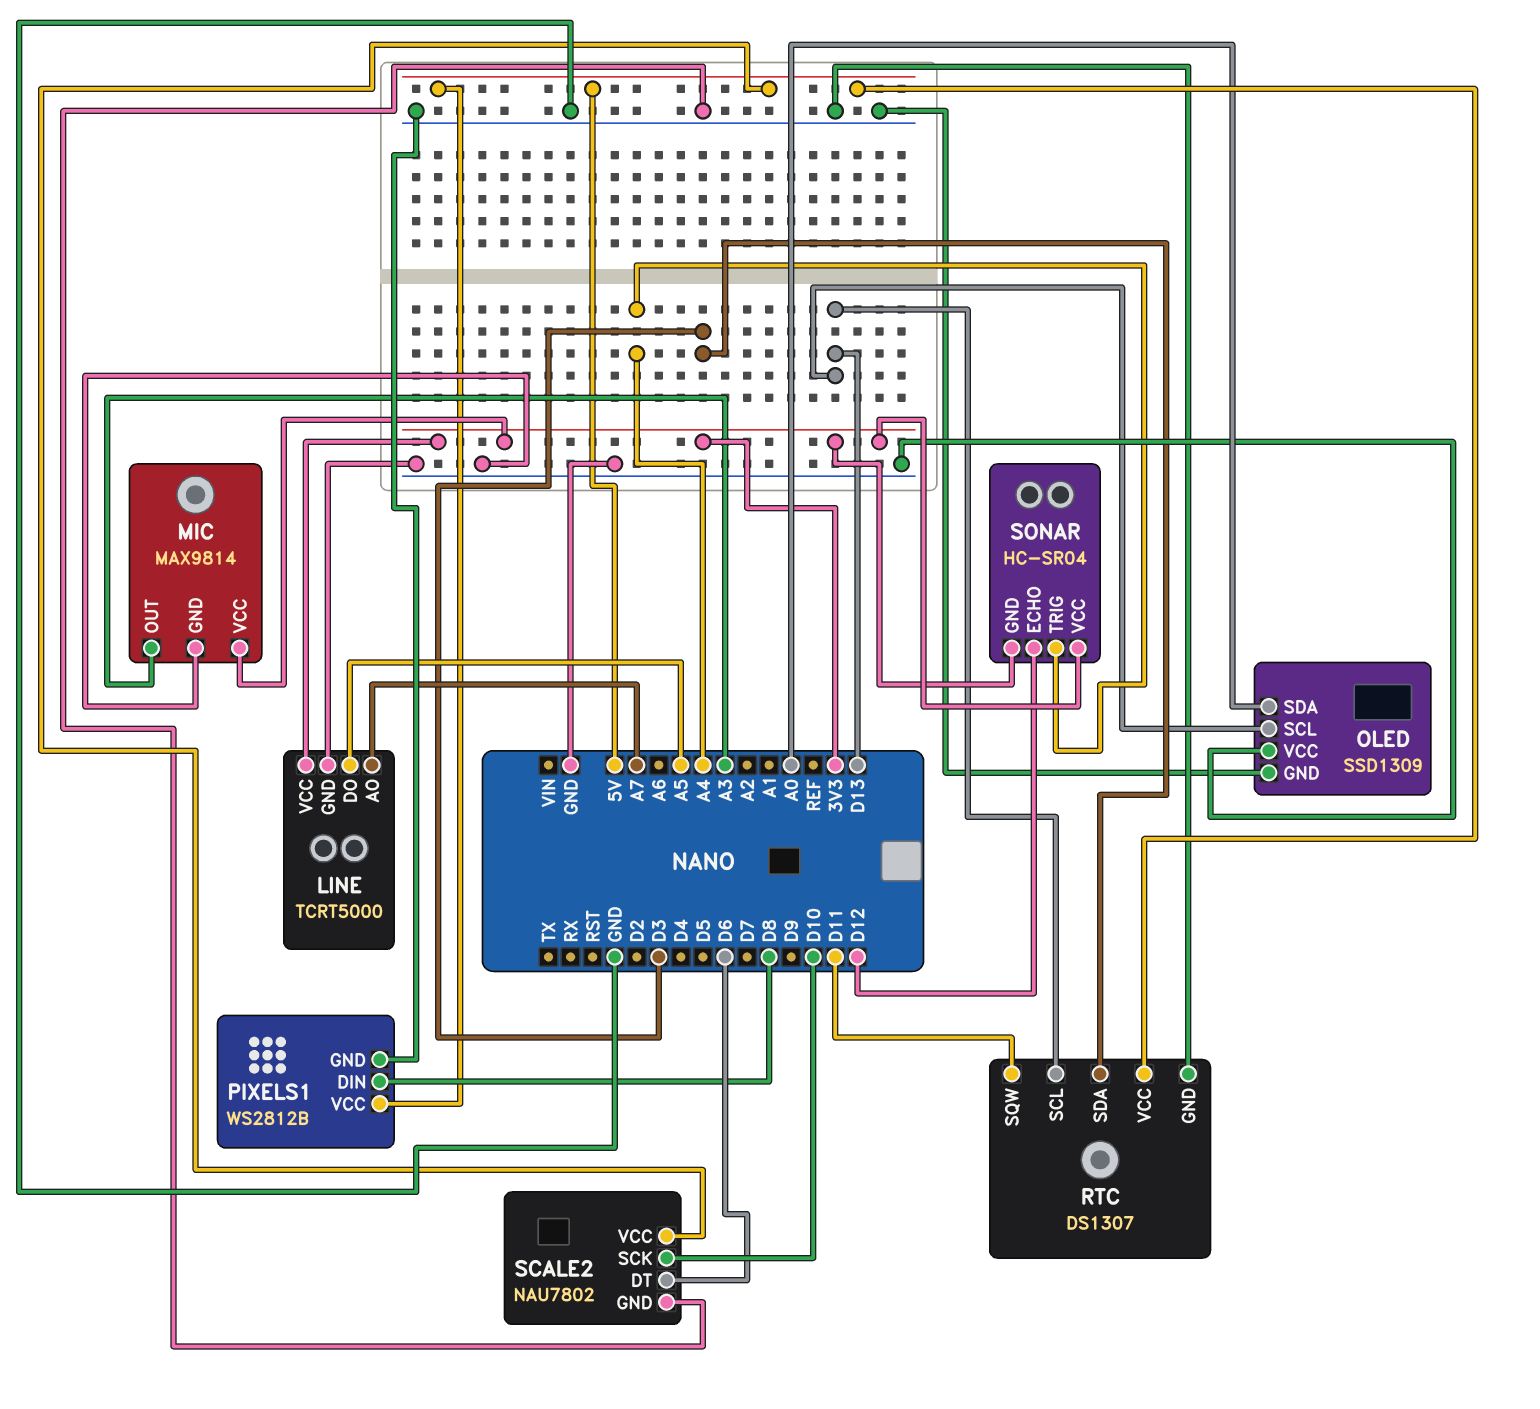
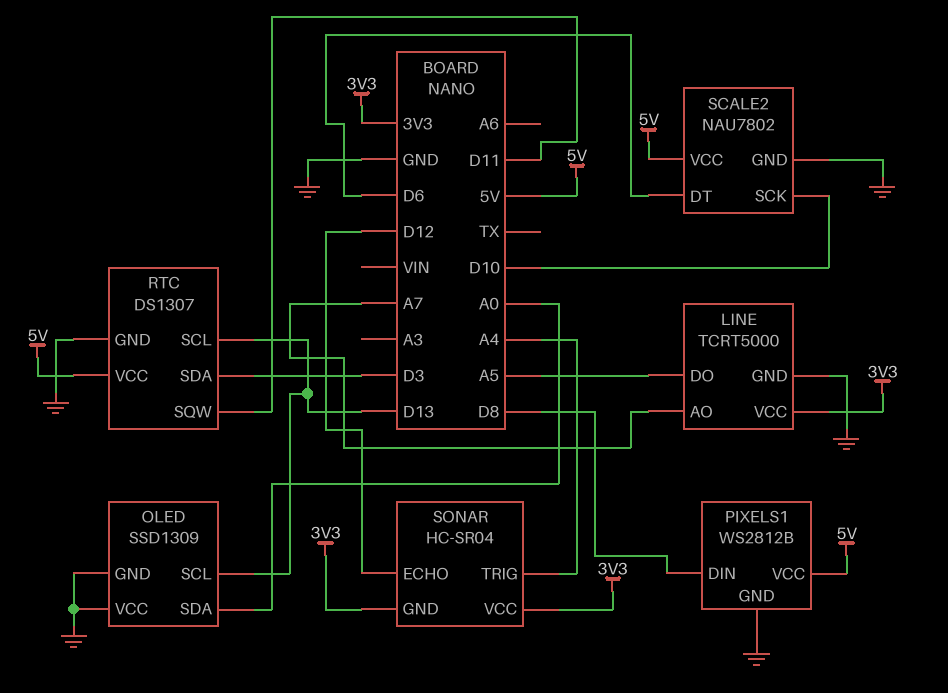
MIC: MAX9814 -> none
MIC pin GND: GND -> none
MIC pin OUT: A3 -> none
MIC pin VCC: 3V3 -> none

